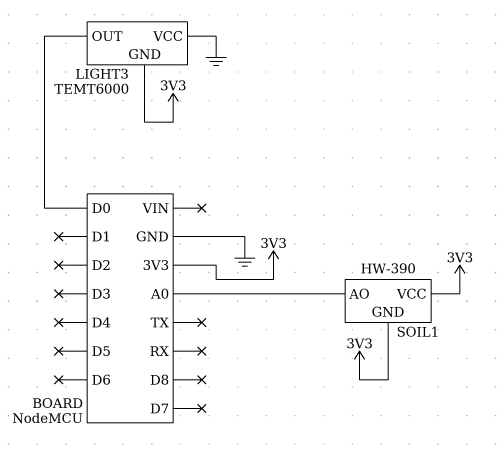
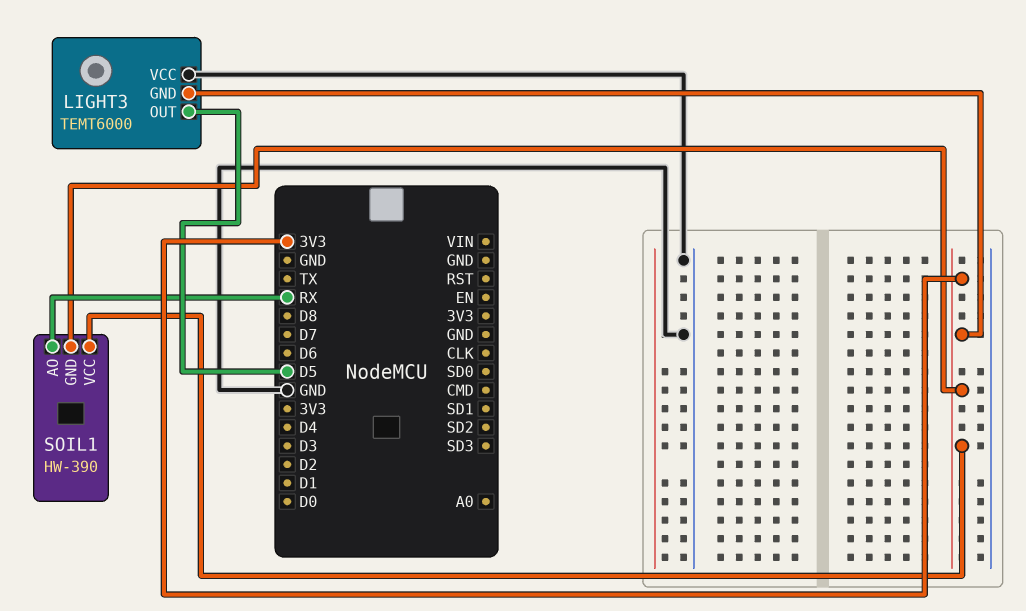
LIGHT3 pin OUT: D0 -> D5
SOIL1 pin AO: A0 -> RX

